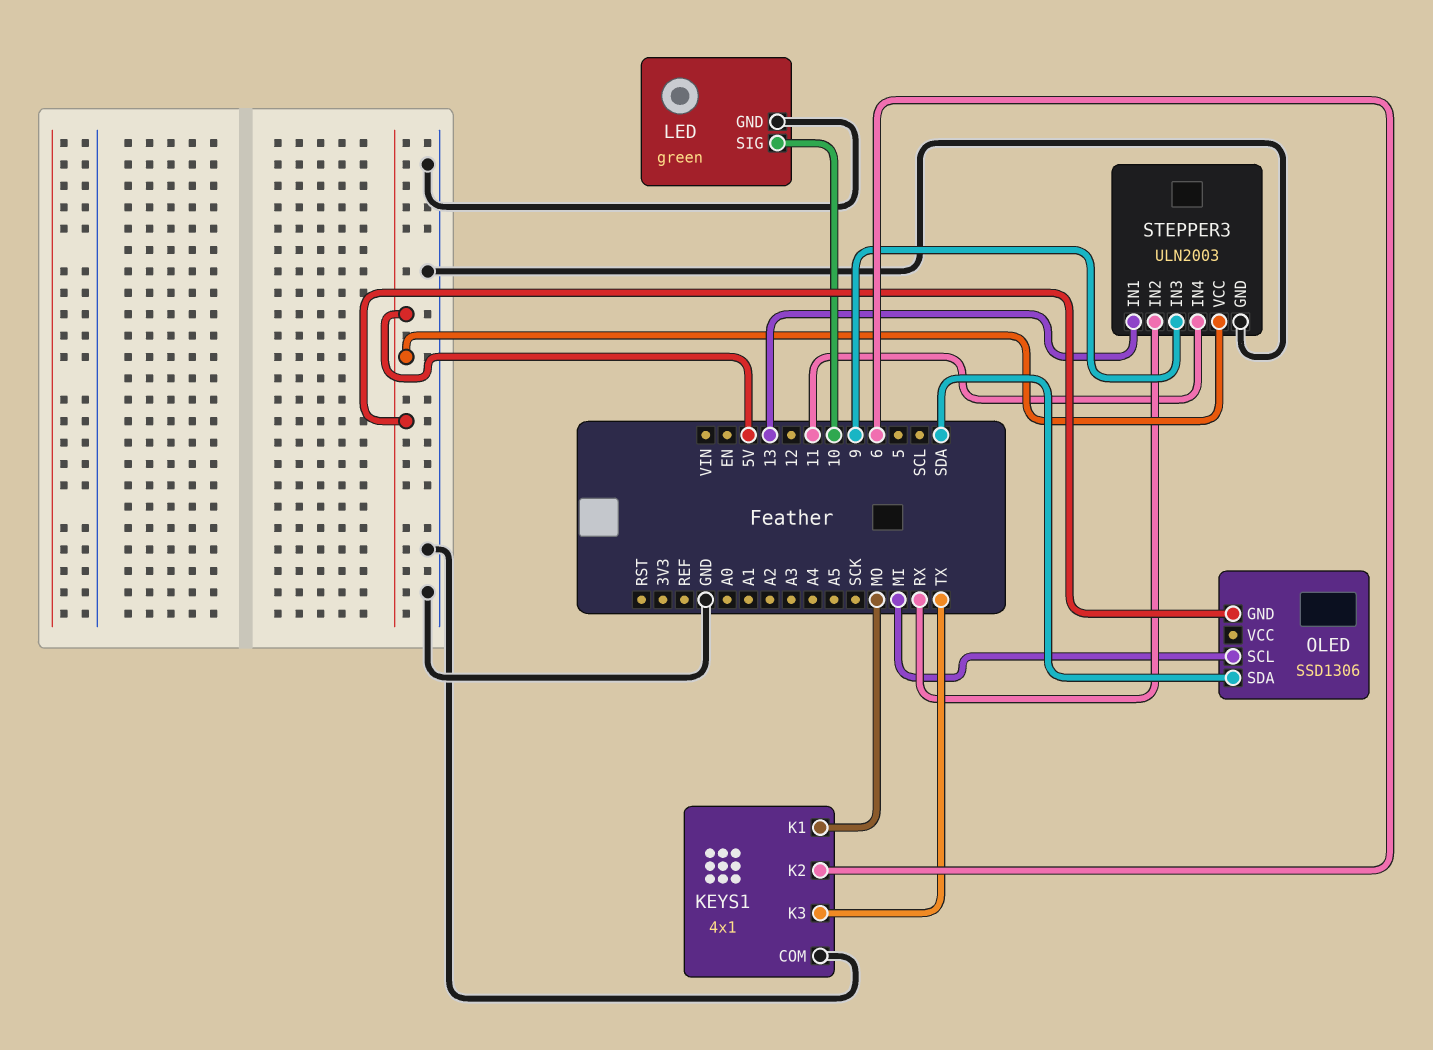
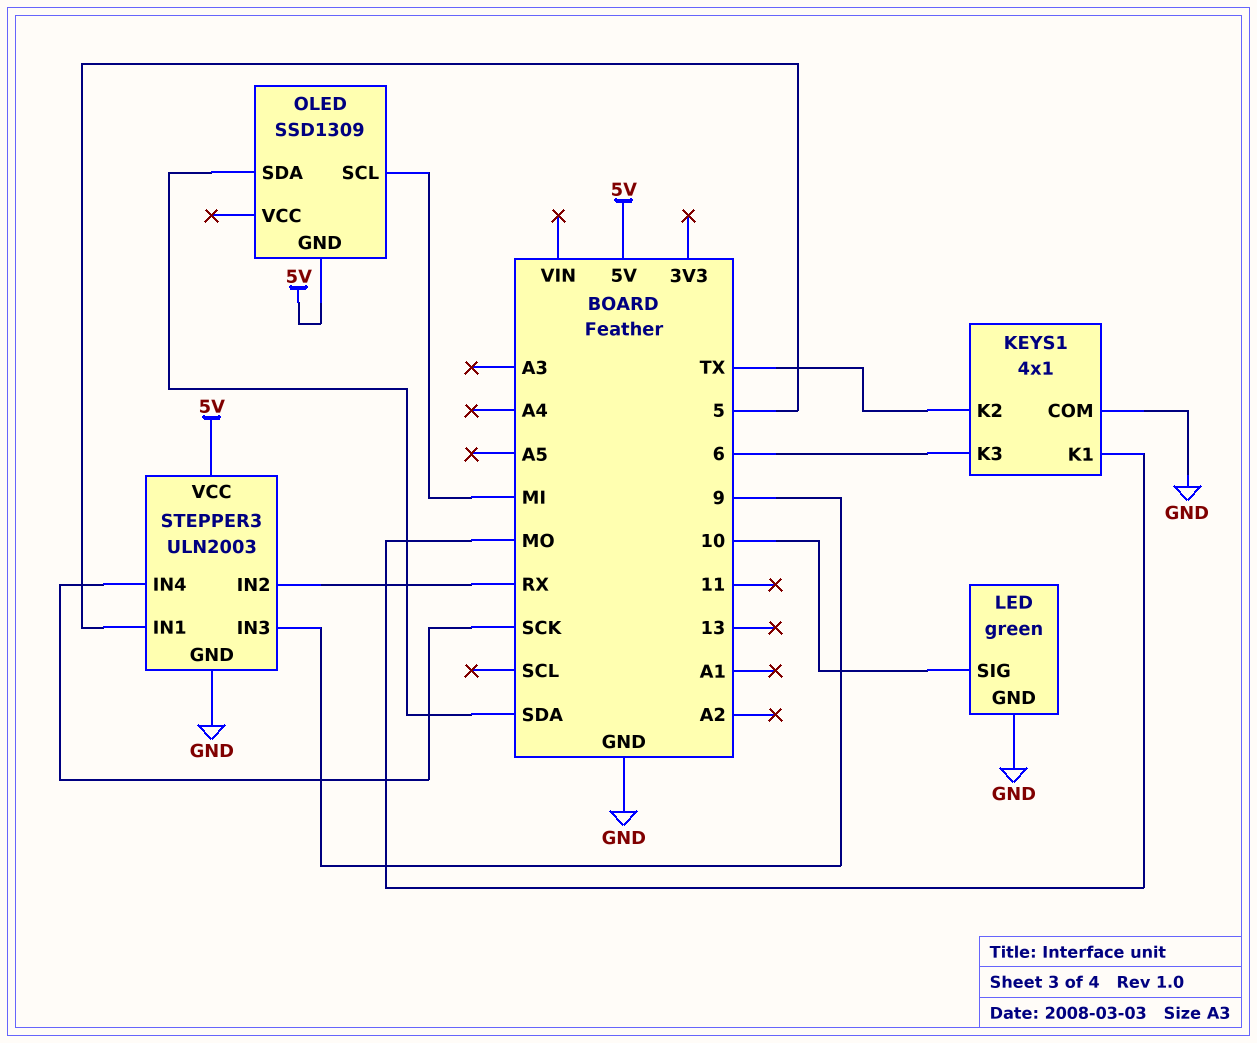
KEYS1 pin K2: 6 -> TX
KEYS1 pin K3: TX -> 6
OLED: SSD1306 -> SSD1309
STEPPER3 pin IN1: 13 -> 5
STEPPER3 pin IN4: 11 -> SCK

